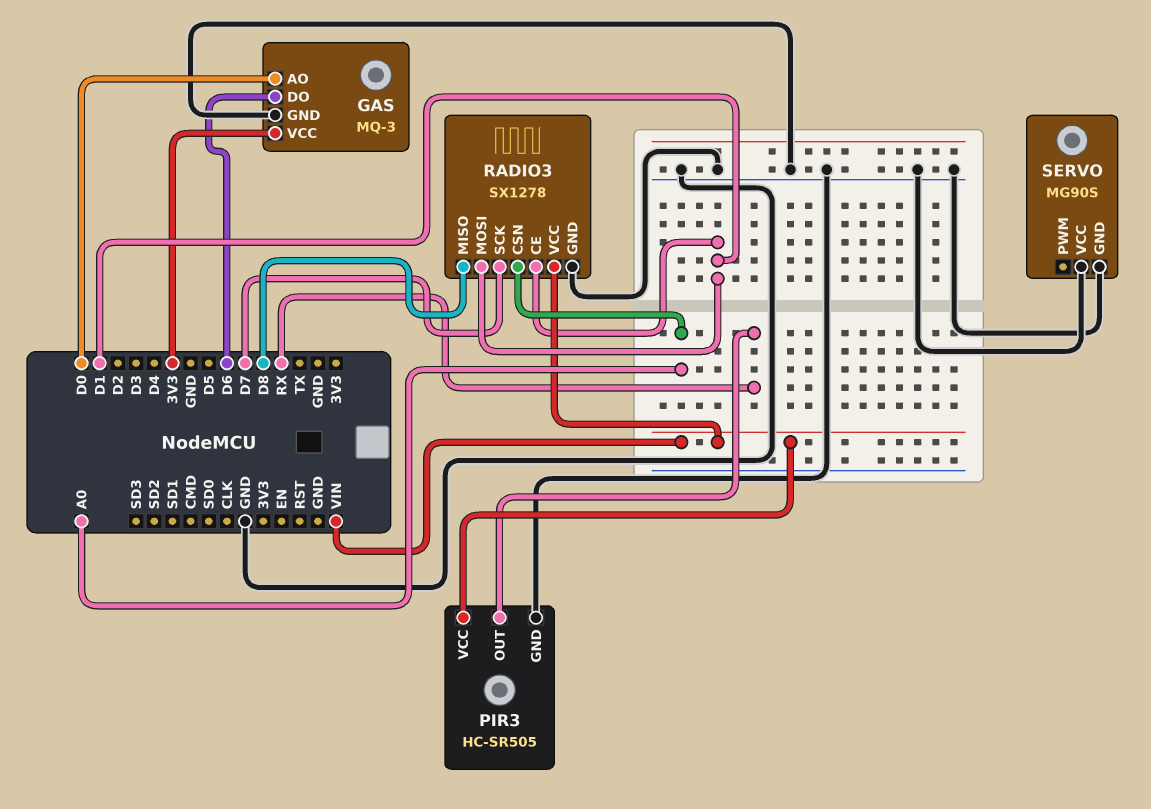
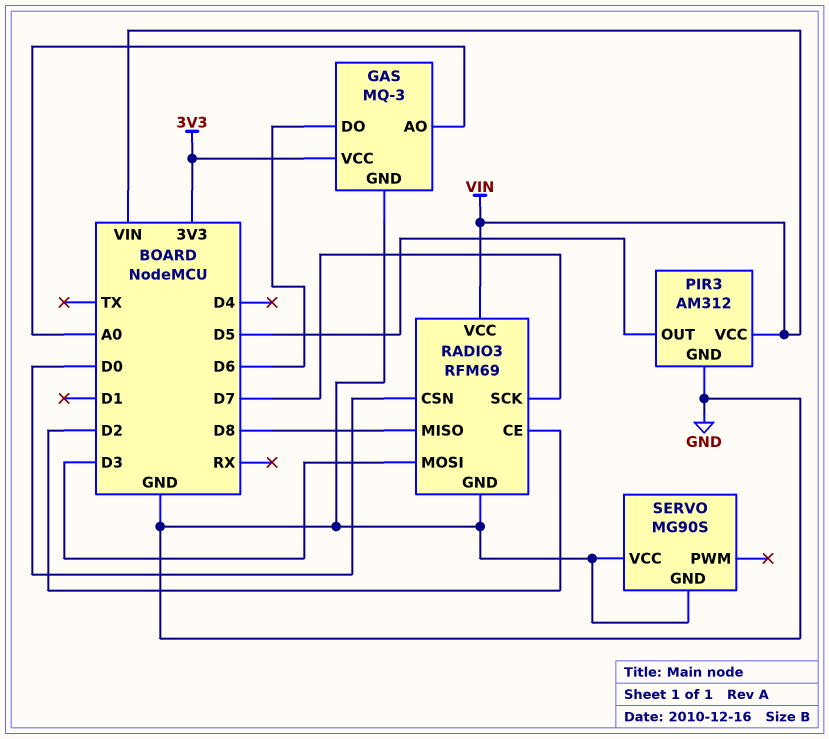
GAS pin AO: D0 -> A0
PIR3: HC-SR505 -> AM312
PIR3 pin OUT: RX -> D5
RADIO3: SX1278 -> RFM69
RADIO3 pin CE: D1 -> D2
RADIO3 pin CSN: A0 -> D0
RADIO3 pin MOSI: D1 -> D3

